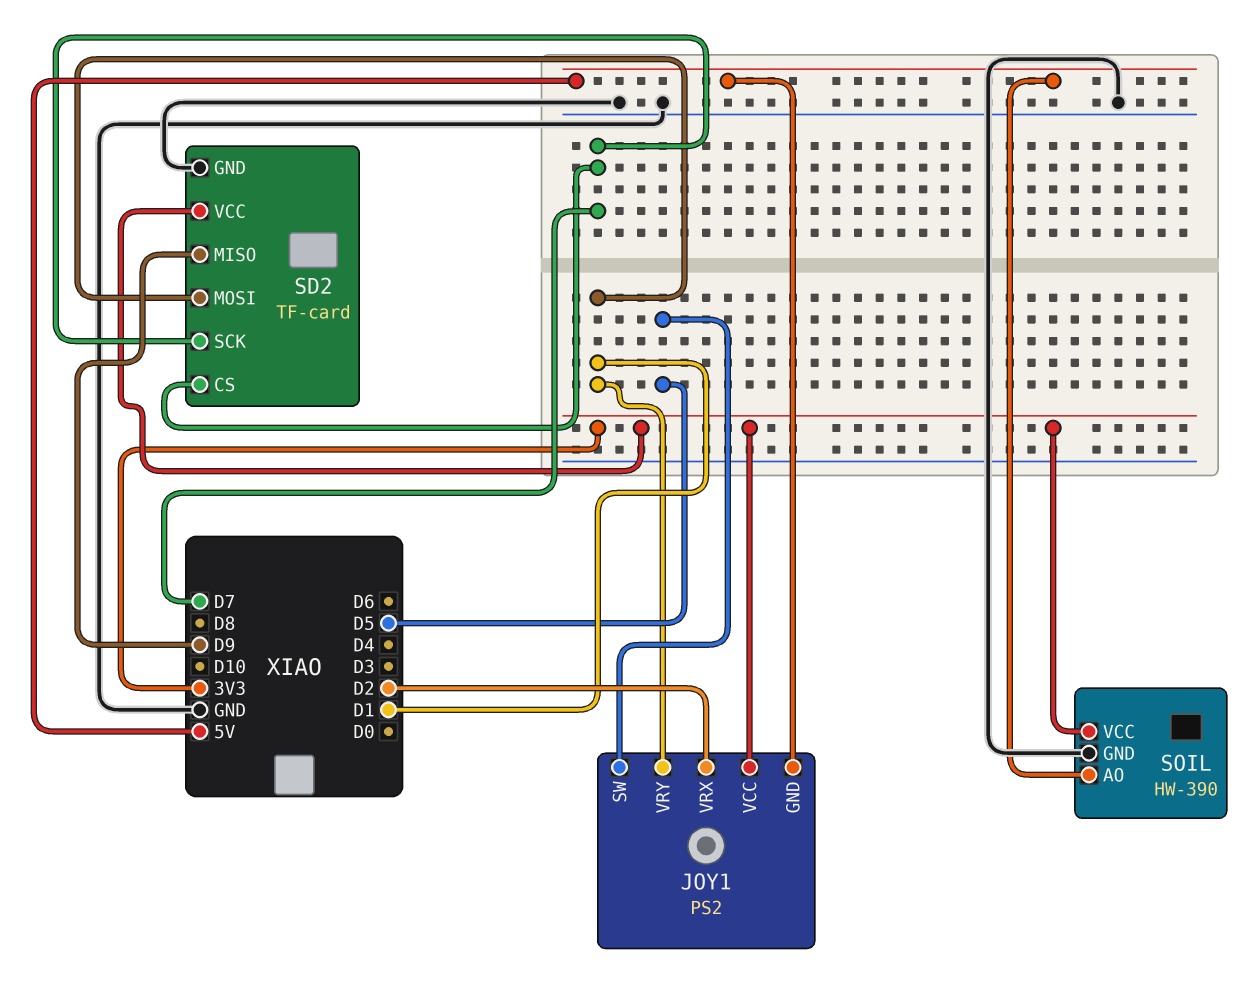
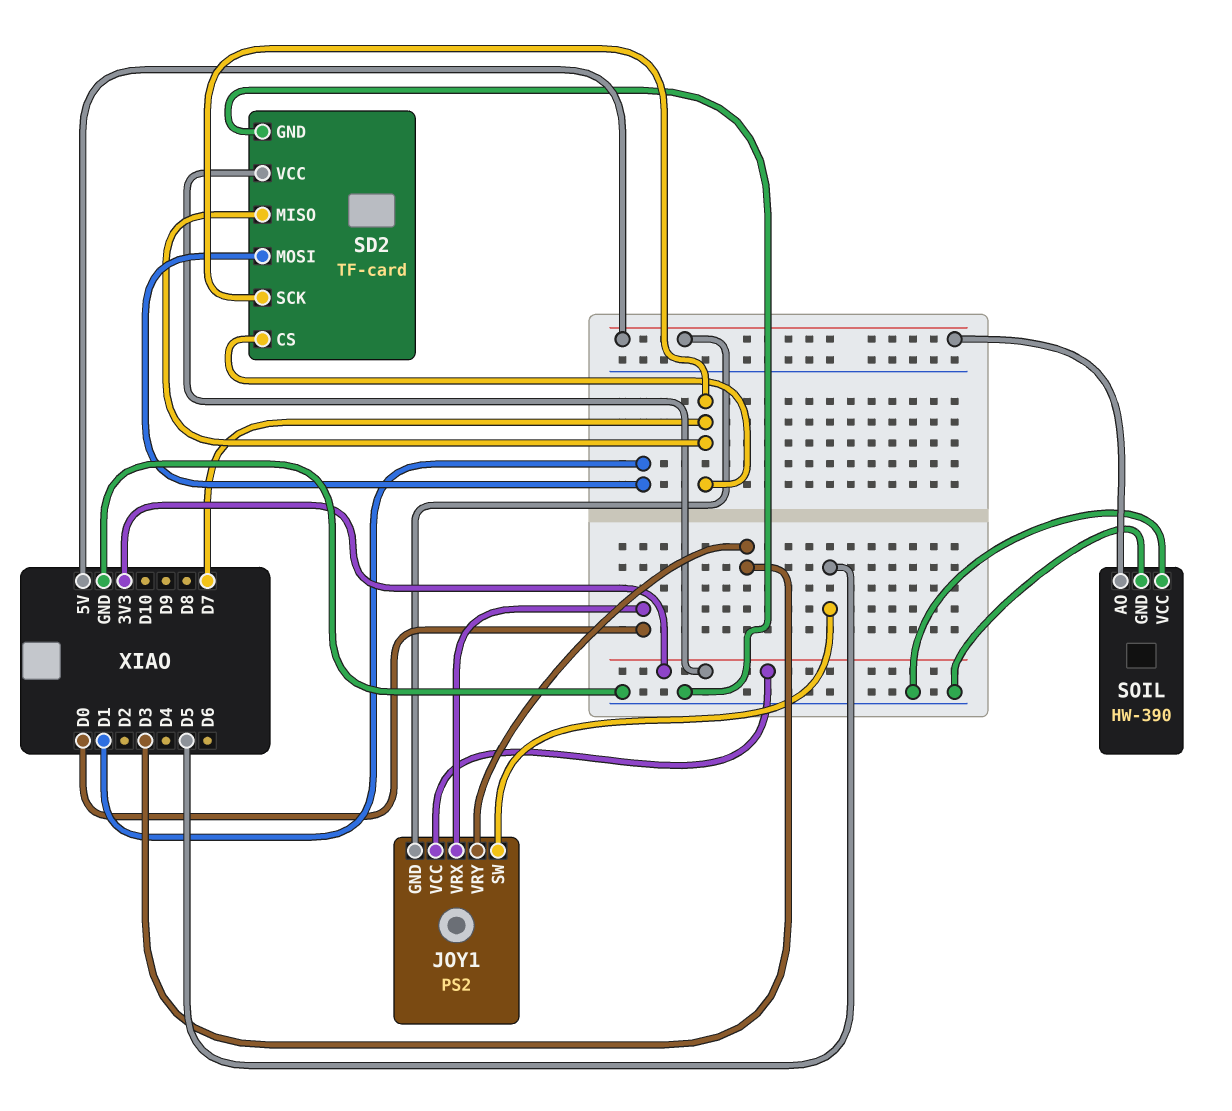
JOY1 pin VRX: D2 -> D0
JOY1 pin VRY: D1 -> D3
SD2 pin MISO: D9 -> D7
SOIL pin VCC: 3V3 -> GND

